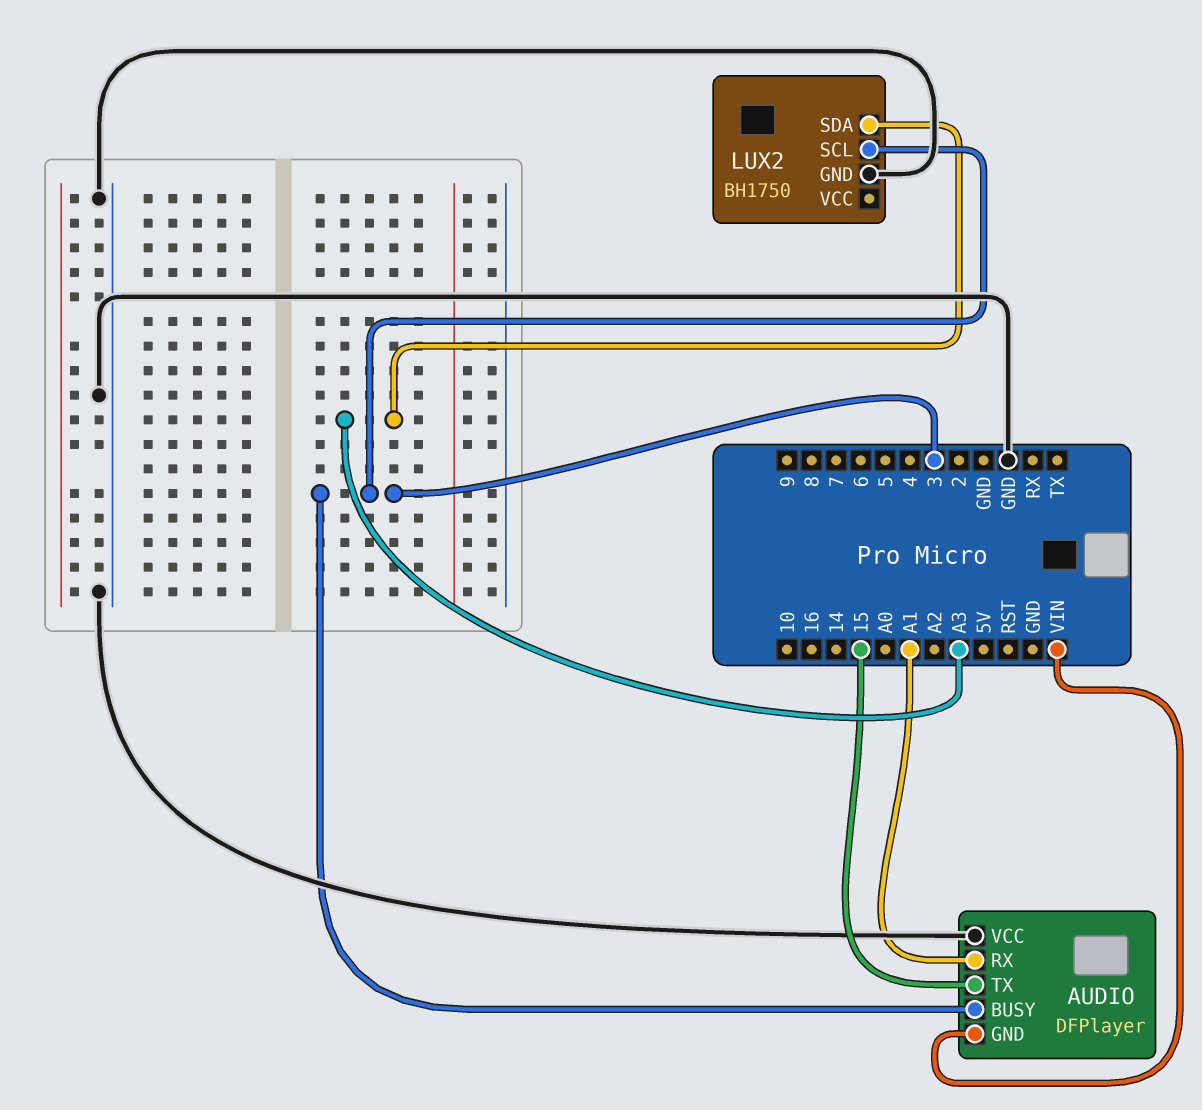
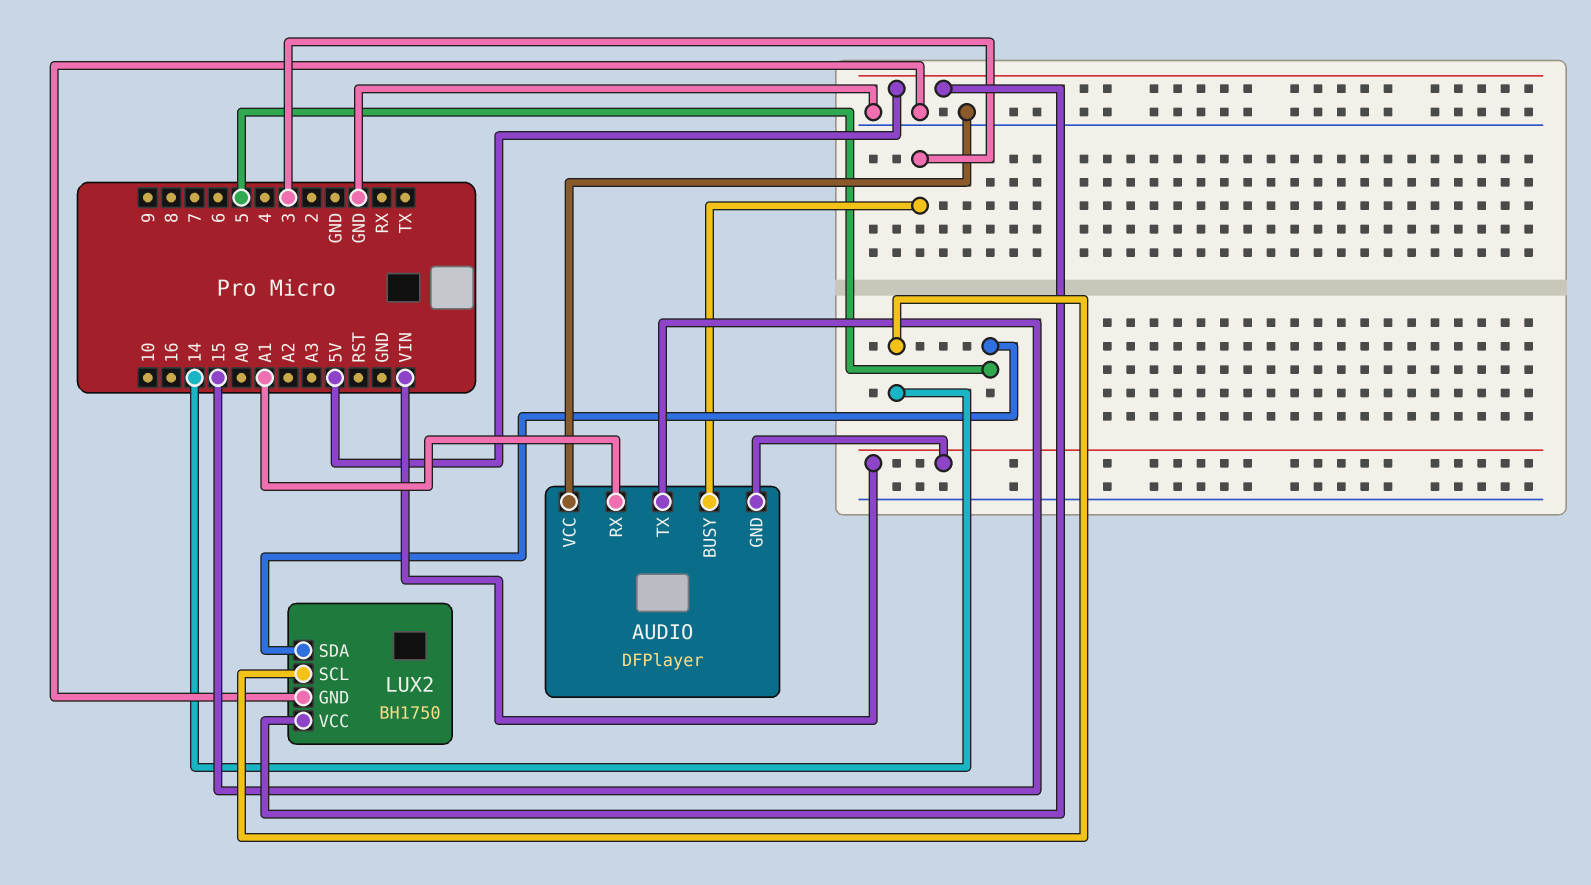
LUX2 pin SCL: 3 -> 14
LUX2 pin SDA: A3 -> 5
LUX2 pin VCC: none -> 5V

